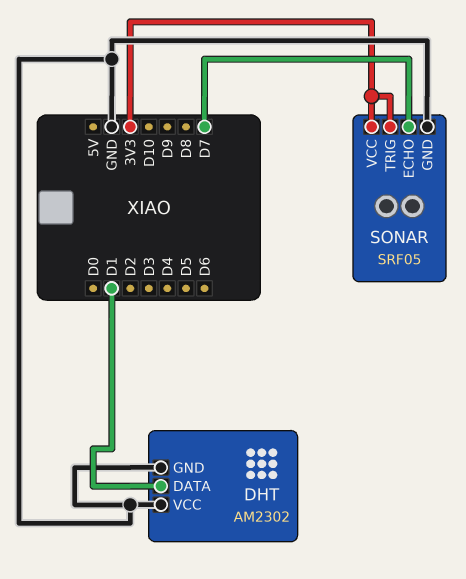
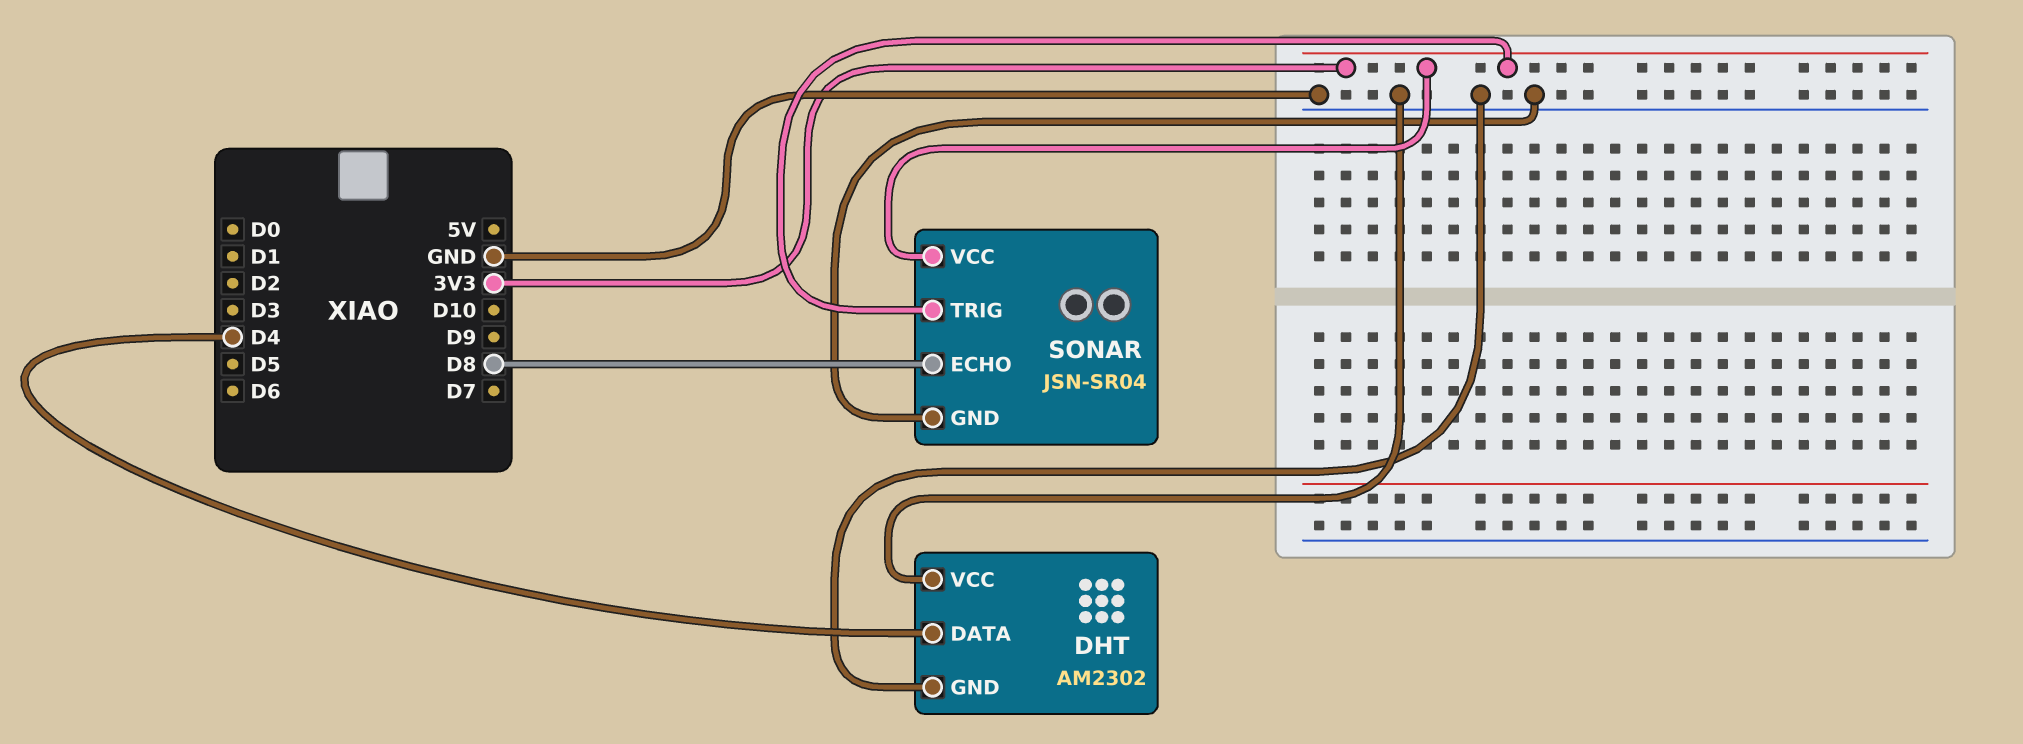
DHT pin DATA: D1 -> D4
SONAR: SRF05 -> JSN-SR04
SONAR pin ECHO: D7 -> D8

